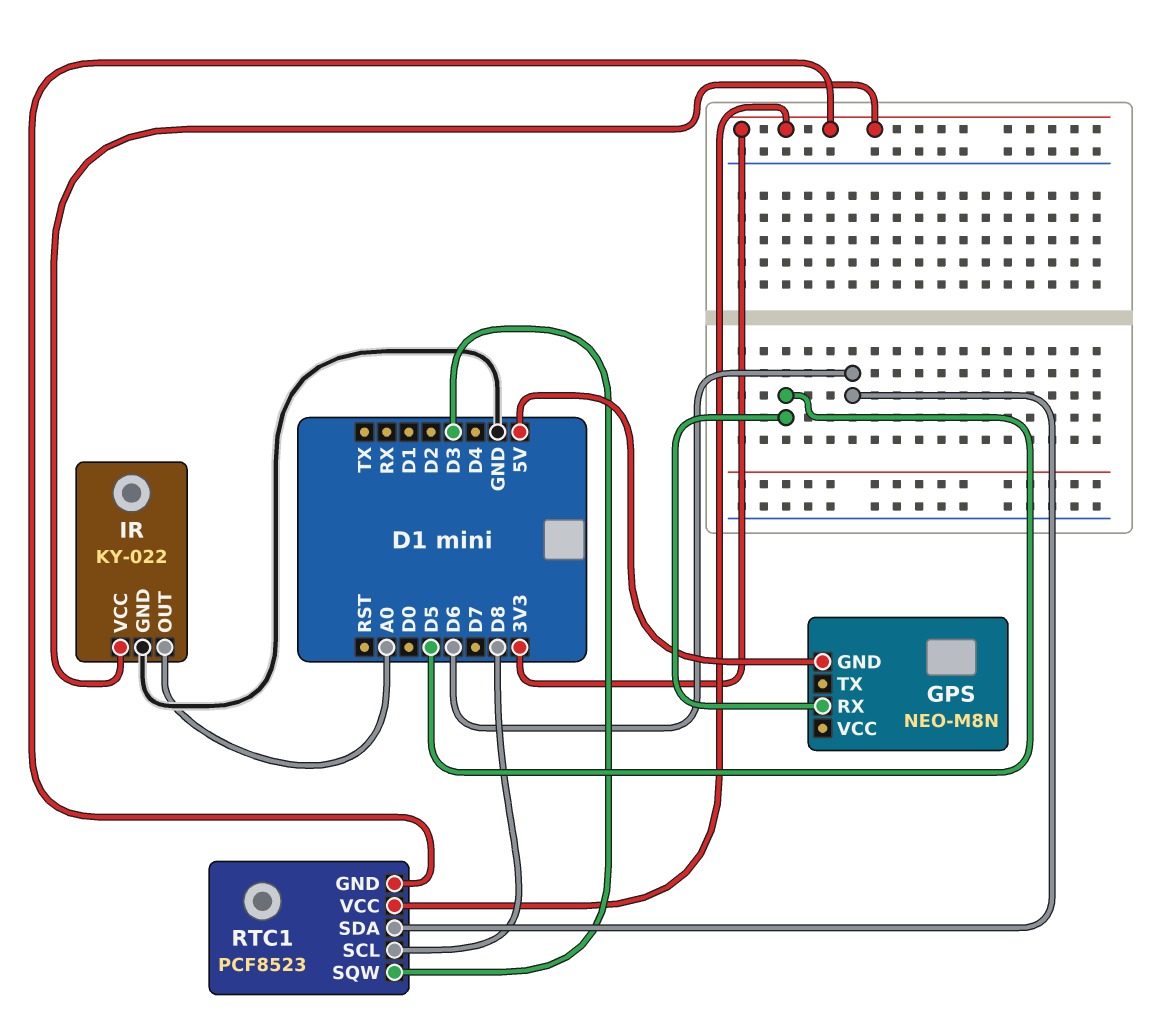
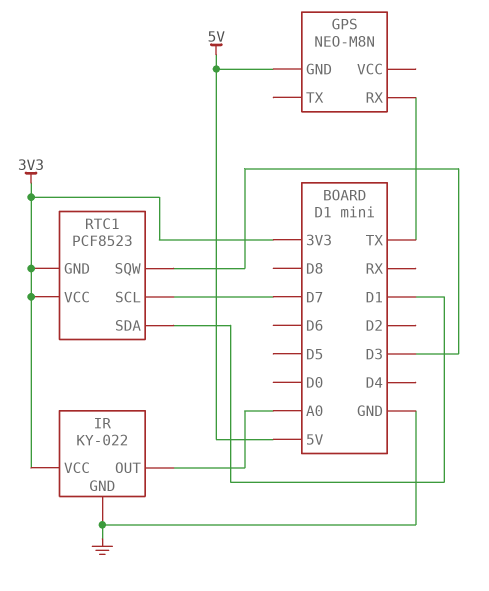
GPS pin RX: D5 -> TX
RTC1 pin SCL: D8 -> D7
RTC1 pin SDA: D6 -> D1

